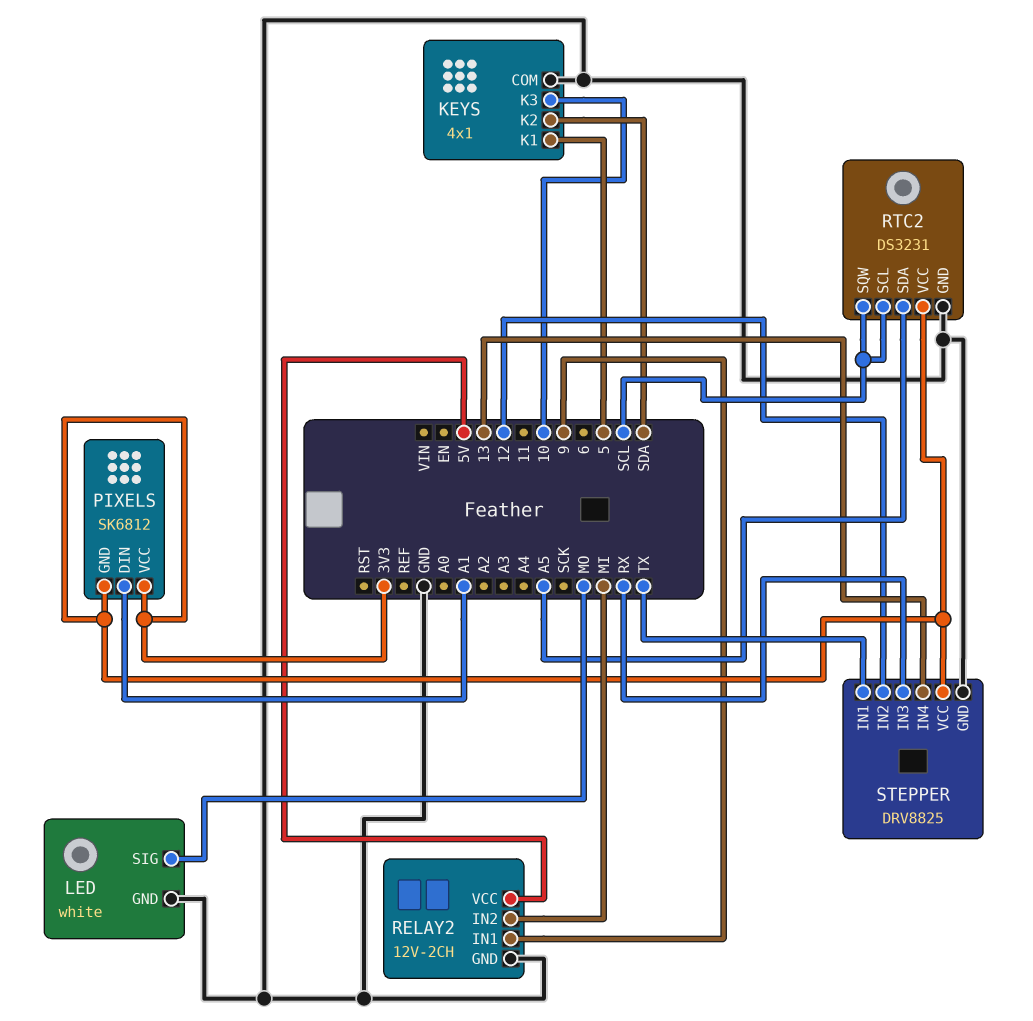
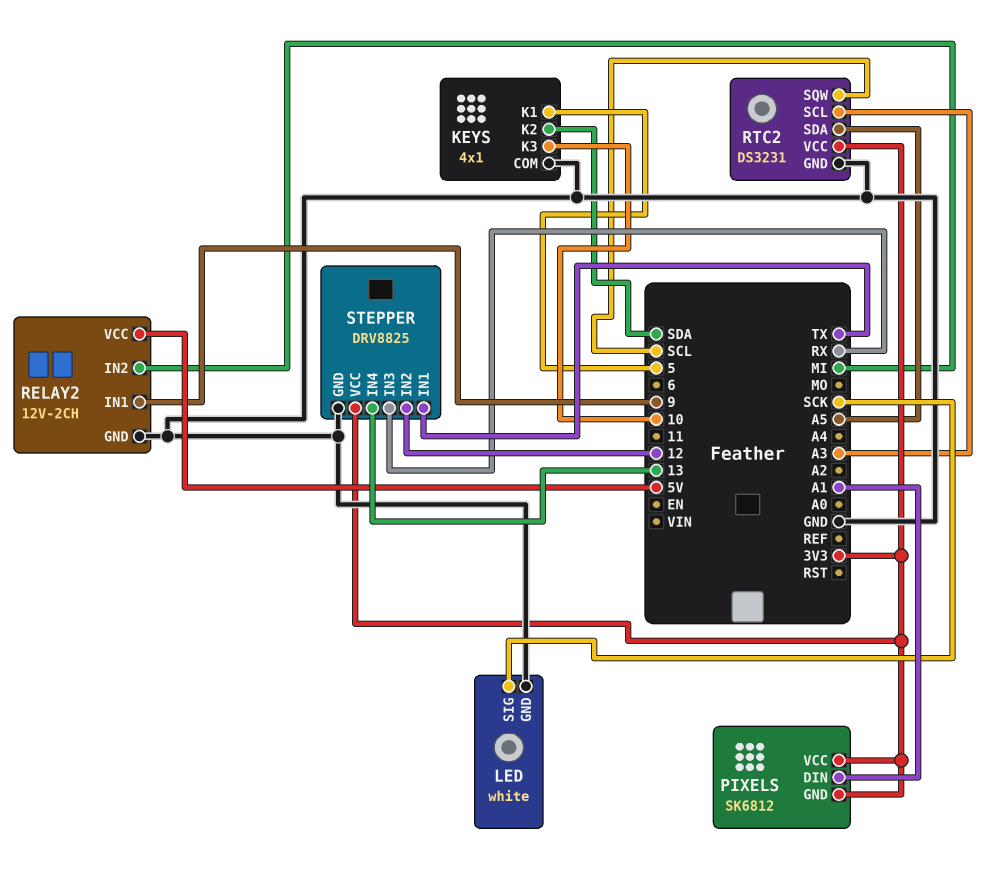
LED pin SIG: MO -> SCK
RTC2 pin SCL: SCL -> A3

